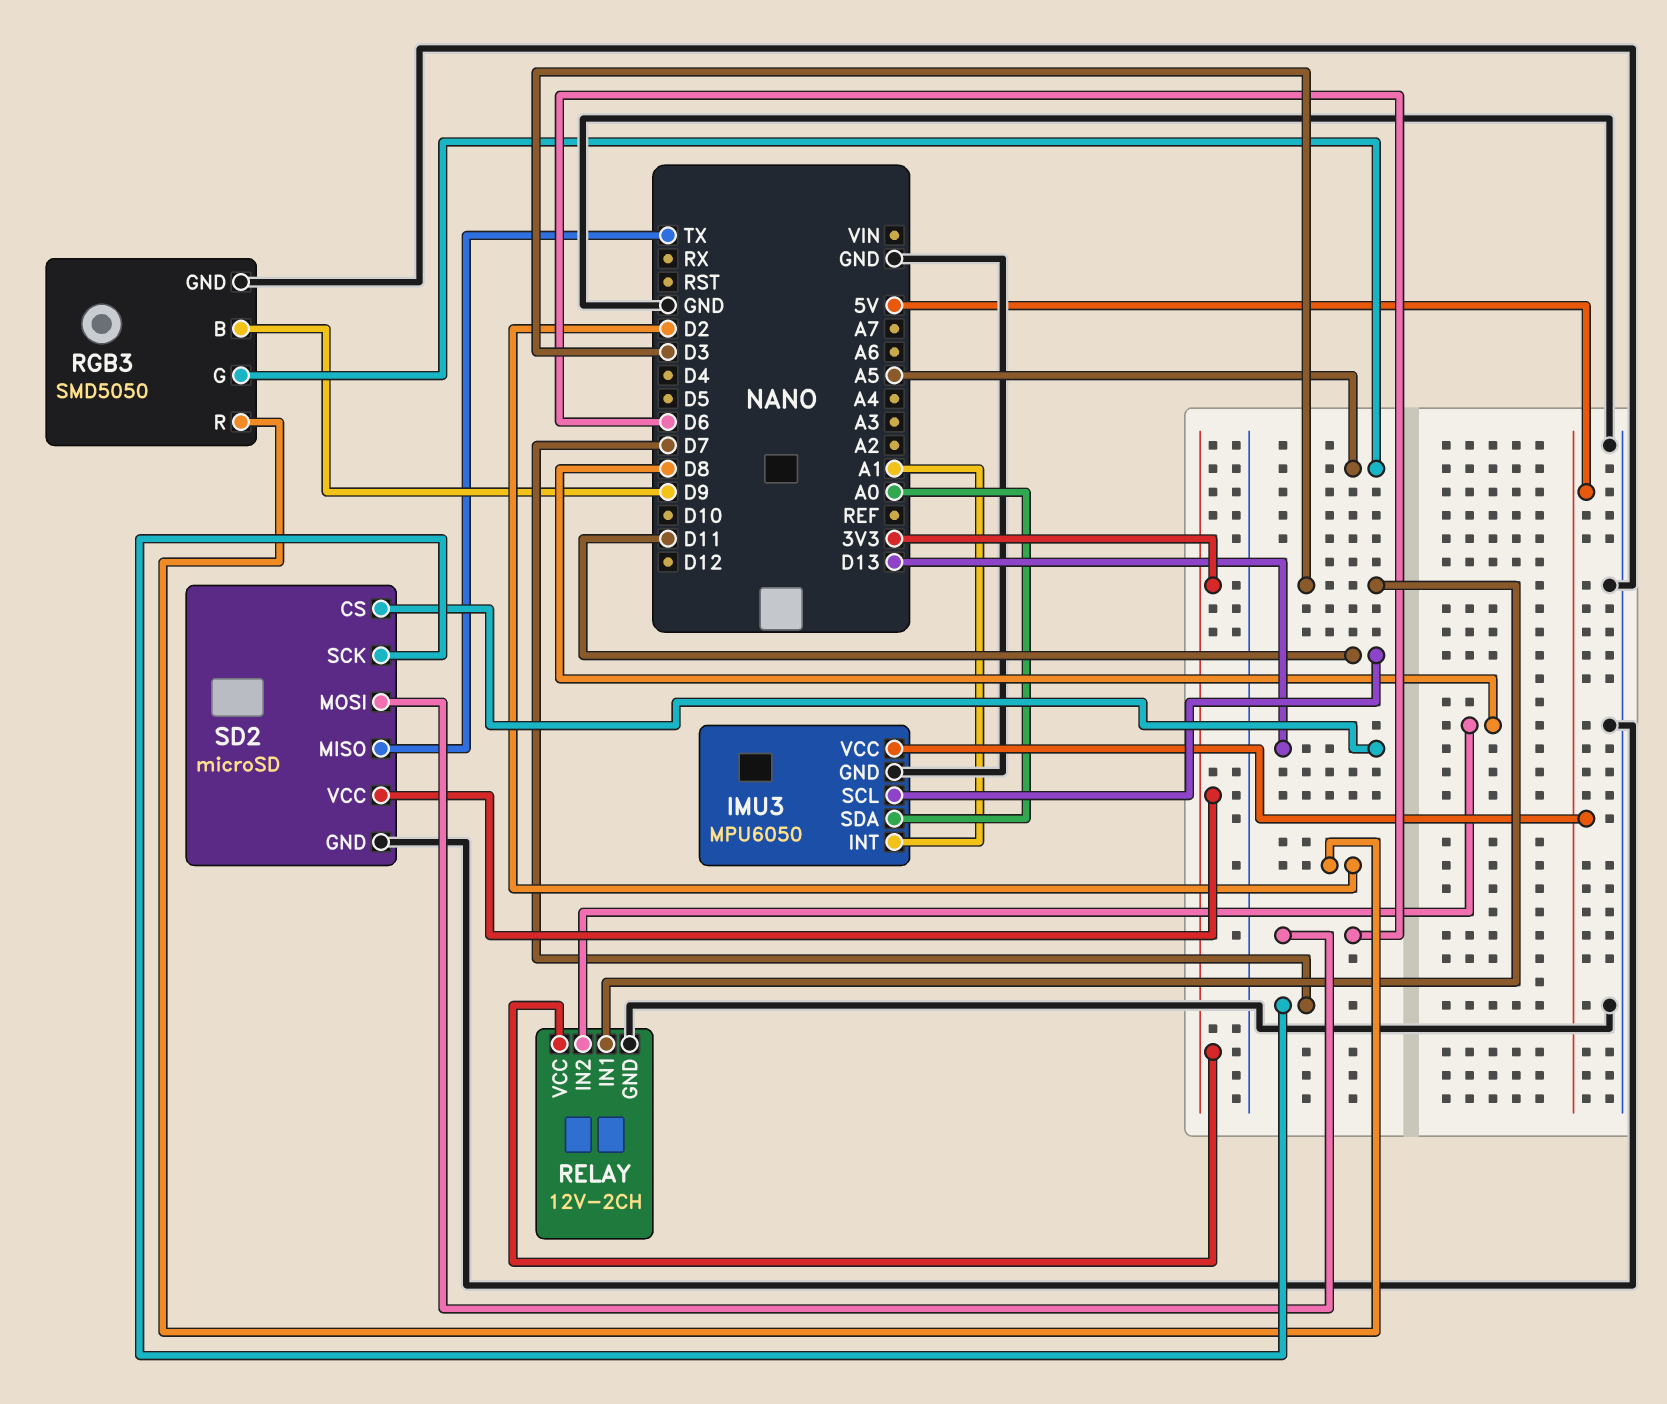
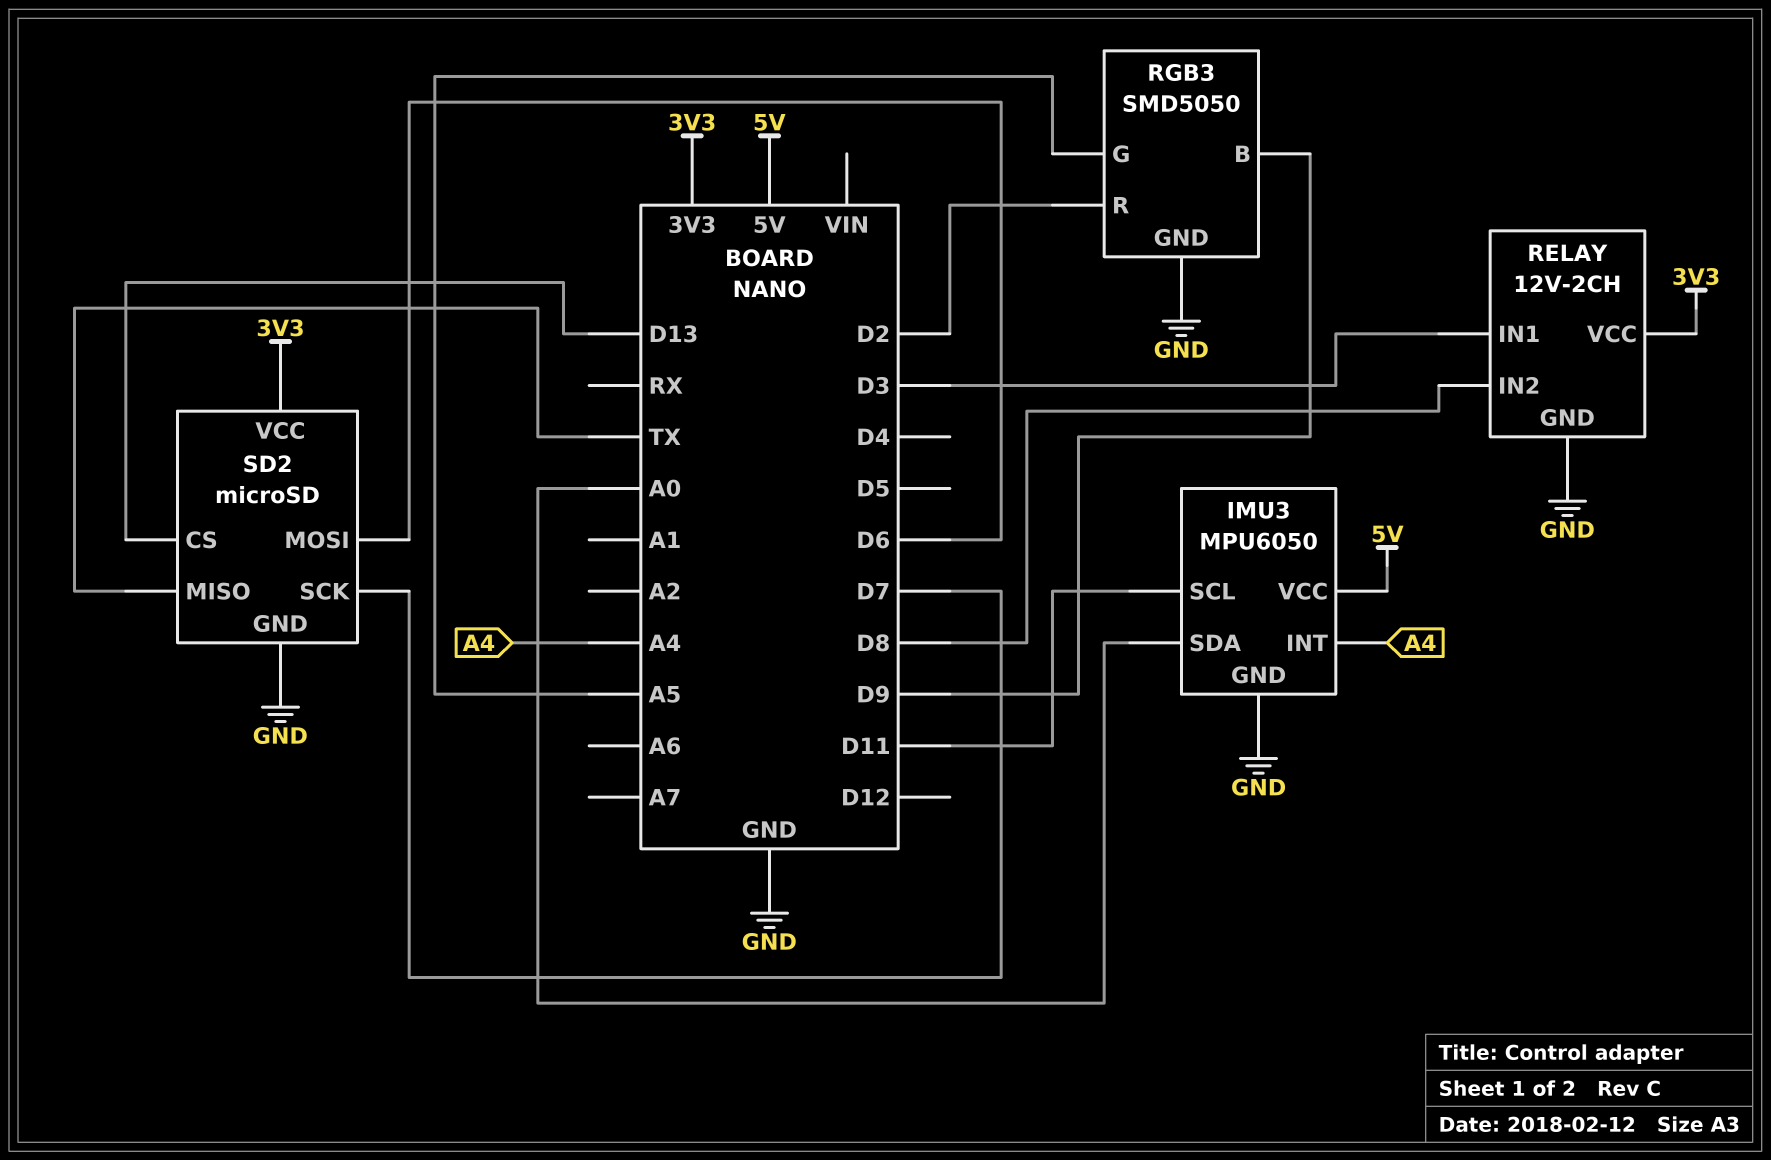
IMU3 pin INT: A1 -> A4

